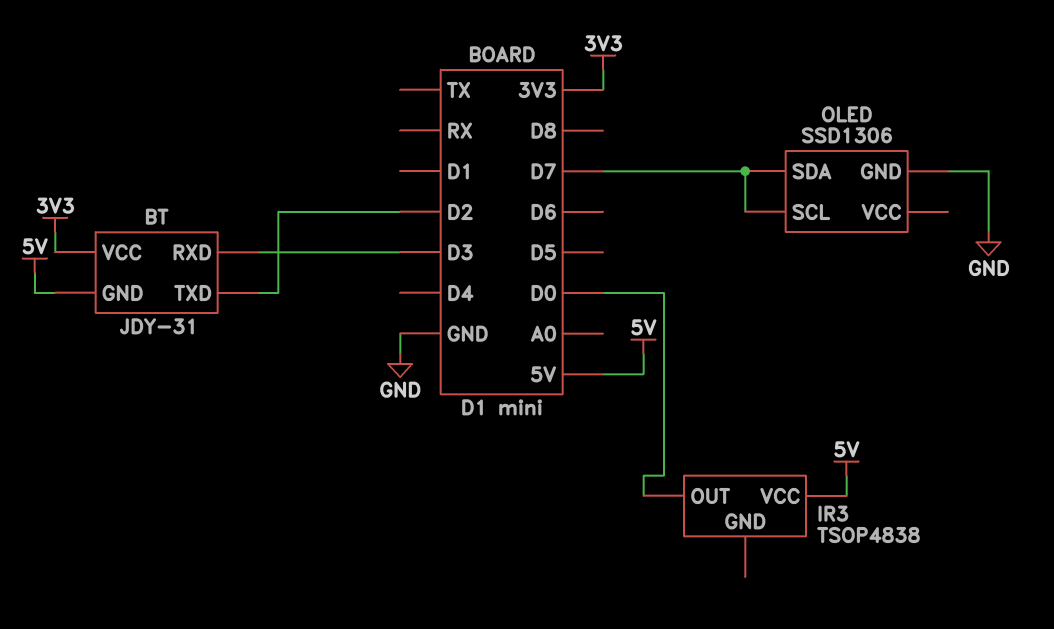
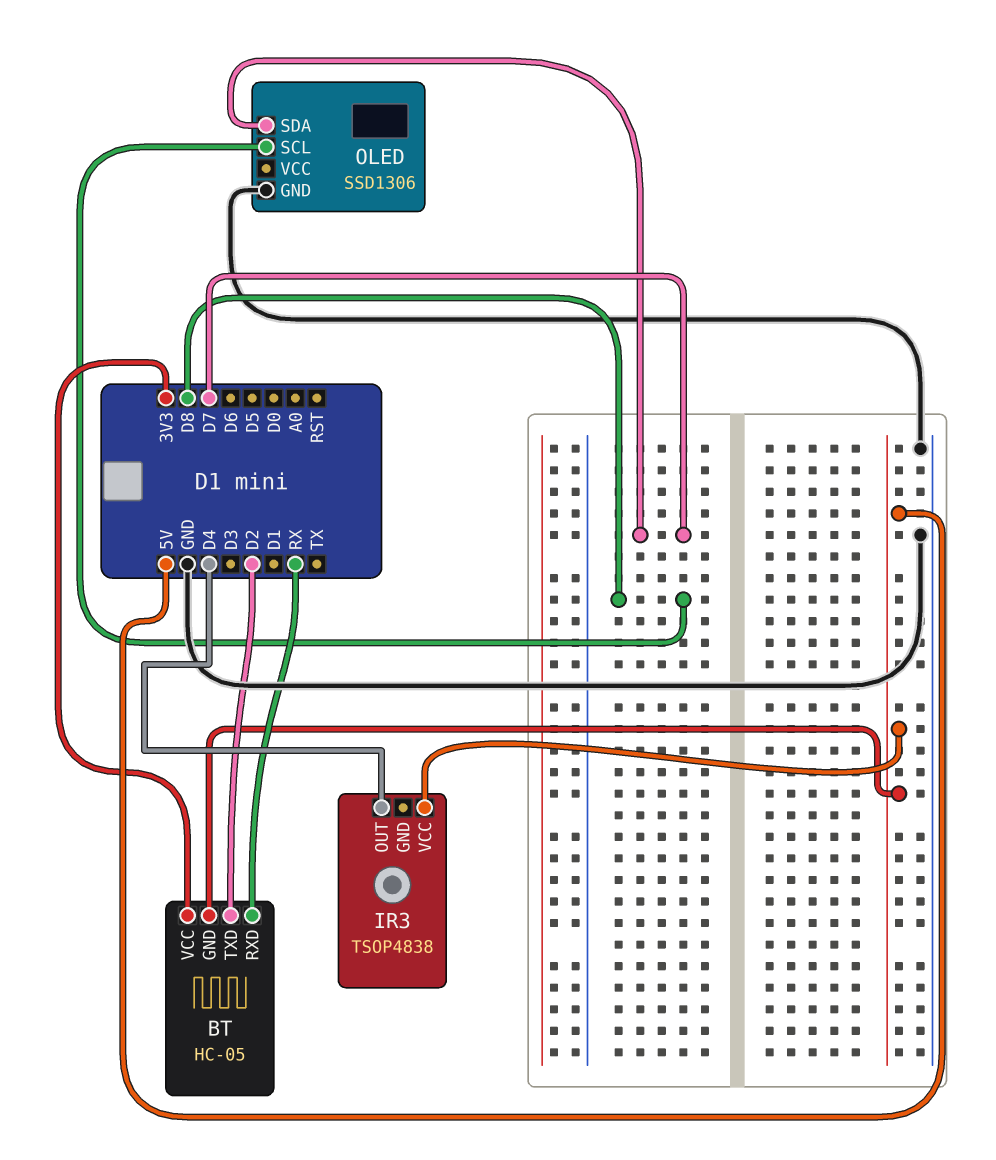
BT: JDY-31 -> HC-05
BT pin RXD: D3 -> RX
IR3 pin OUT: D0 -> D4
OLED pin SCL: D7 -> D8

